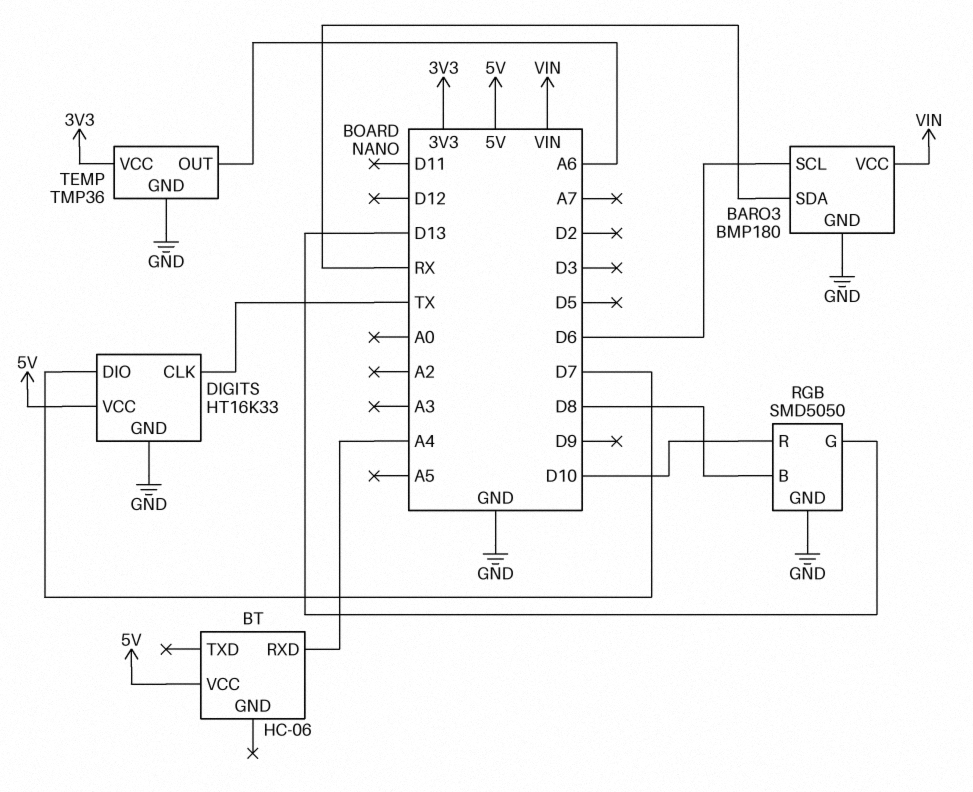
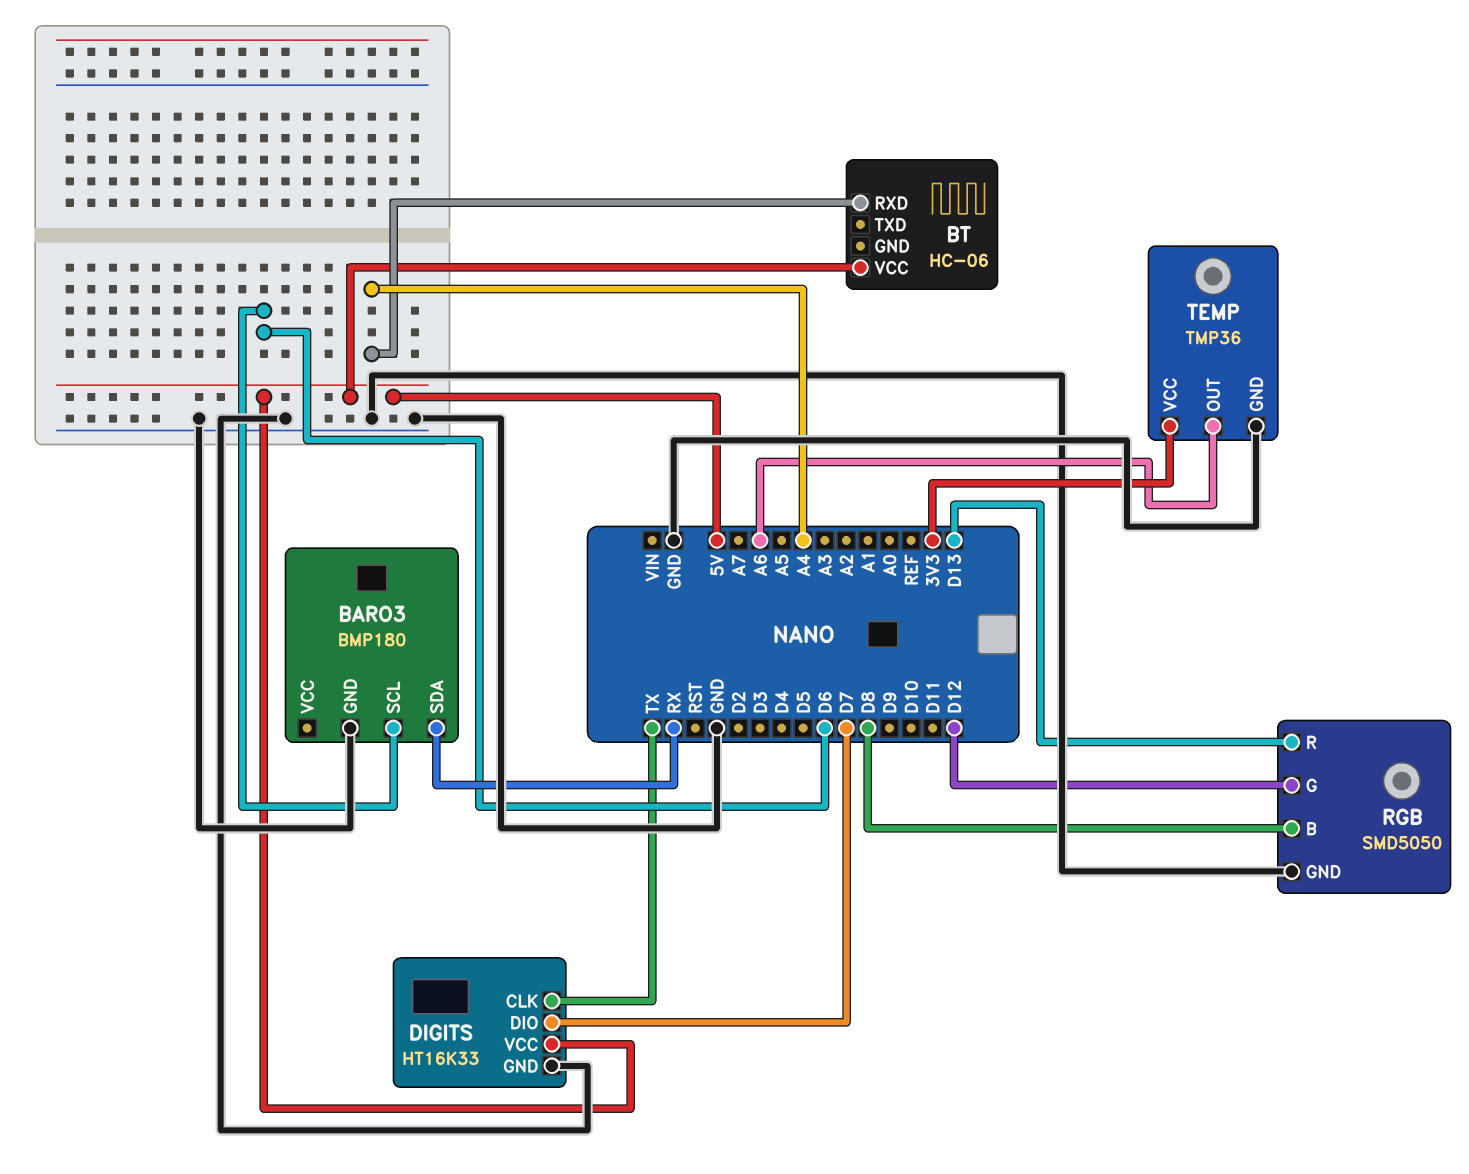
BARO3 pin VCC: VIN -> none
RGB pin G: D13 -> D12
RGB pin R: D10 -> D13

